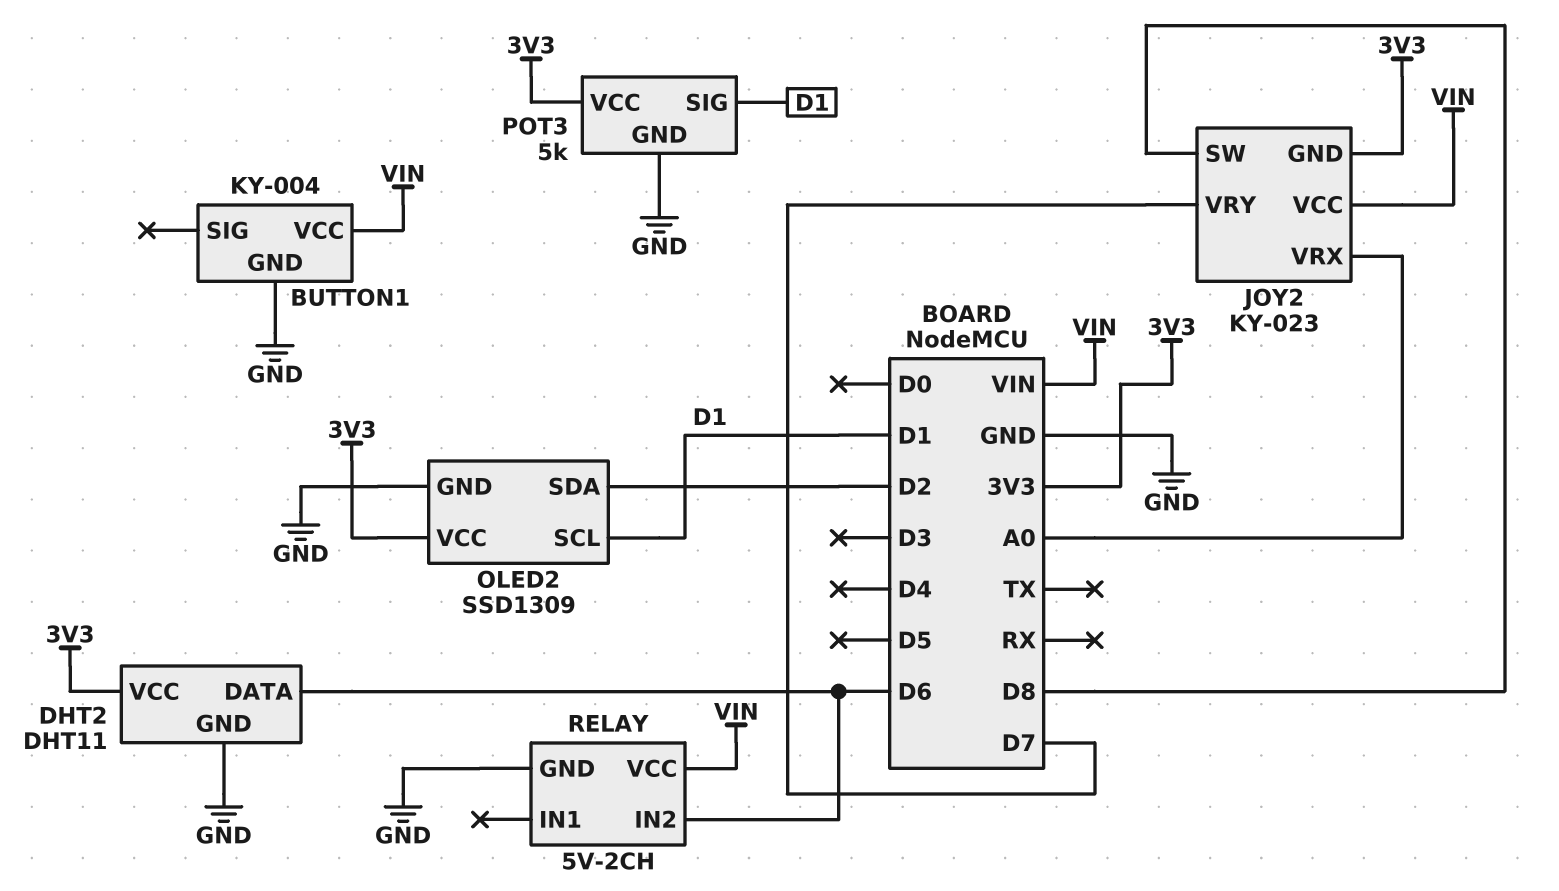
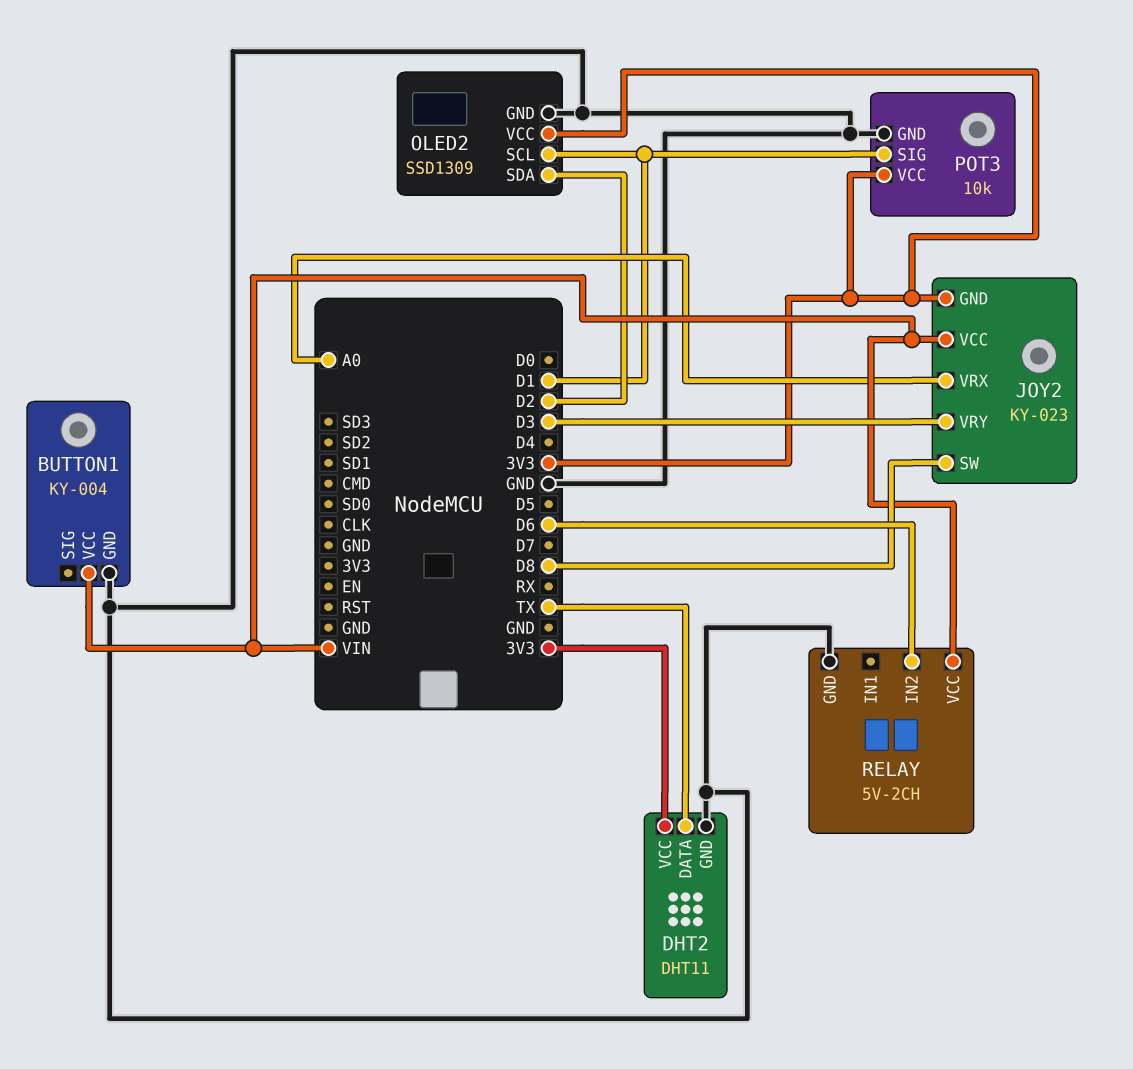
DHT2 pin DATA: D6 -> TX
JOY2 pin VRY: D7 -> D3
POT3: 5k -> 10k

